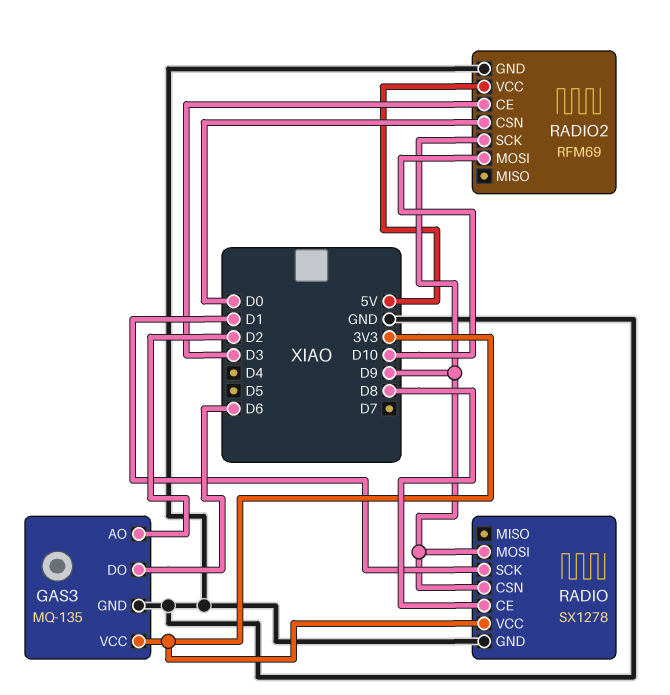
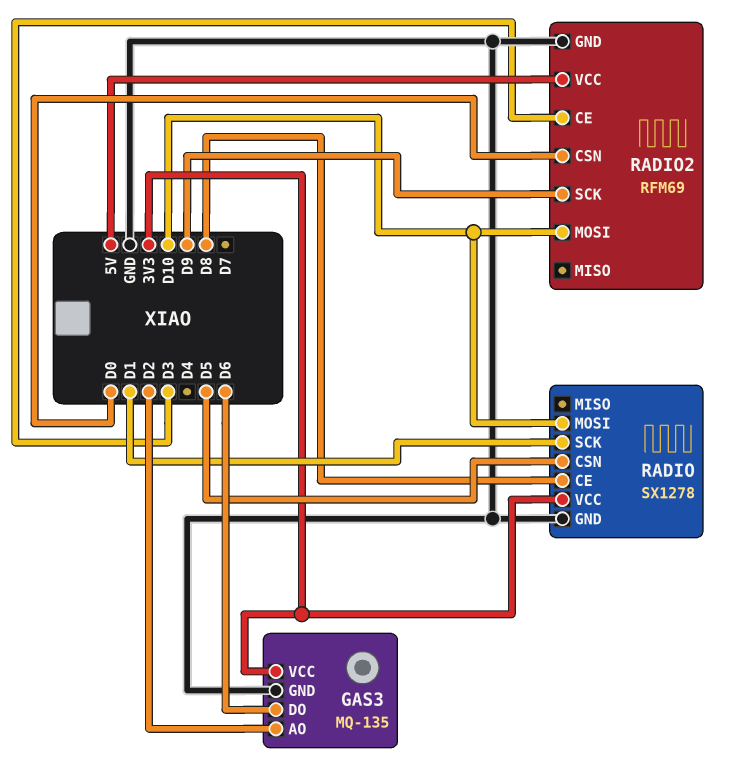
RADIO pin CSN: D9 -> D5
RADIO pin MOSI: D9 -> D10

